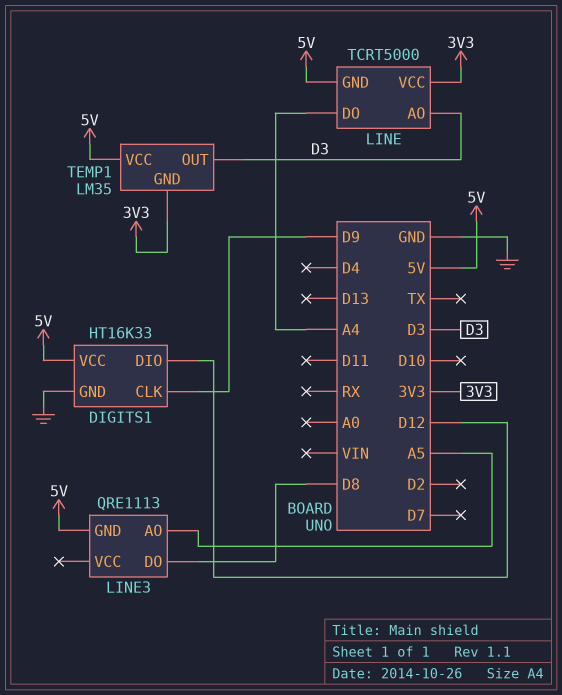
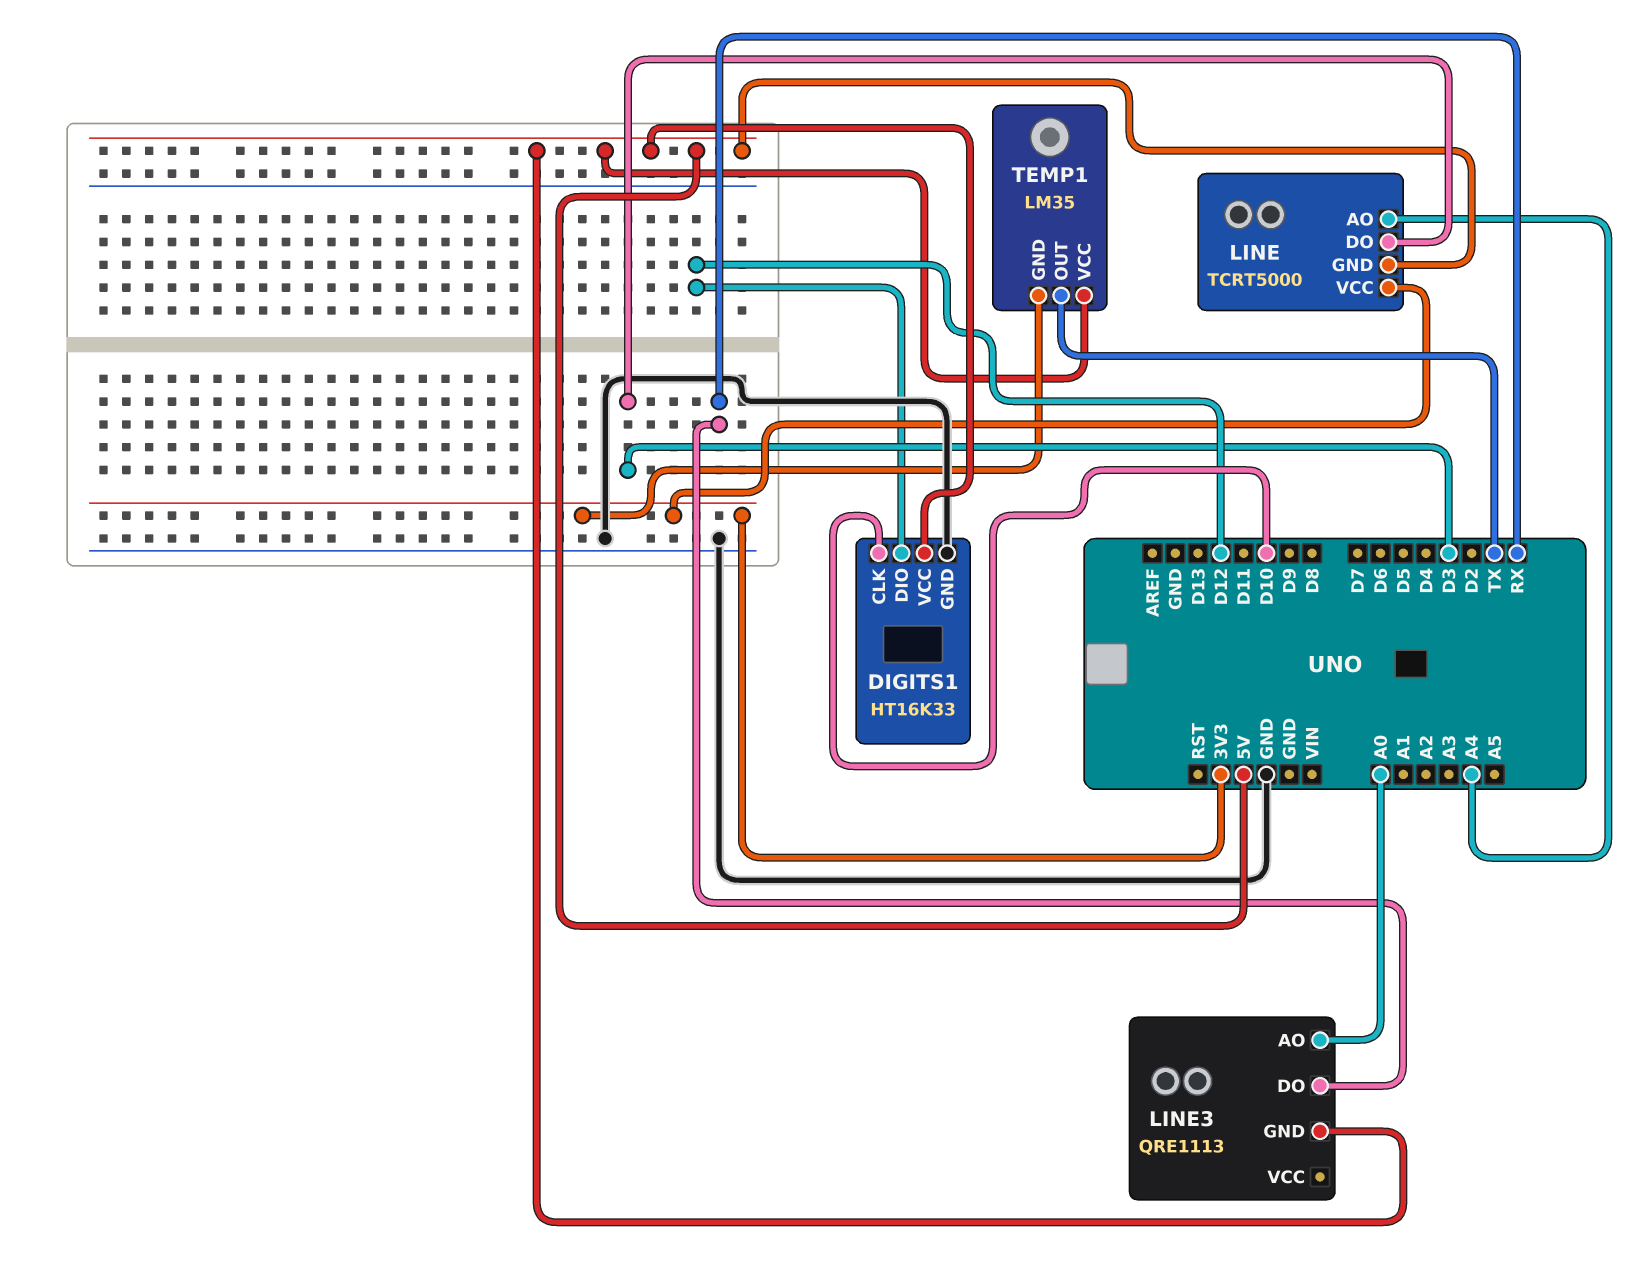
DIGITS1 pin CLK: D9 -> D10
LINE pin AO: D3 -> A4
LINE pin DO: A4 -> D3
LINE3 pin AO: A5 -> A0
LINE3 pin DO: D8 -> RX
TEMP1 pin OUT: D3 -> TX

